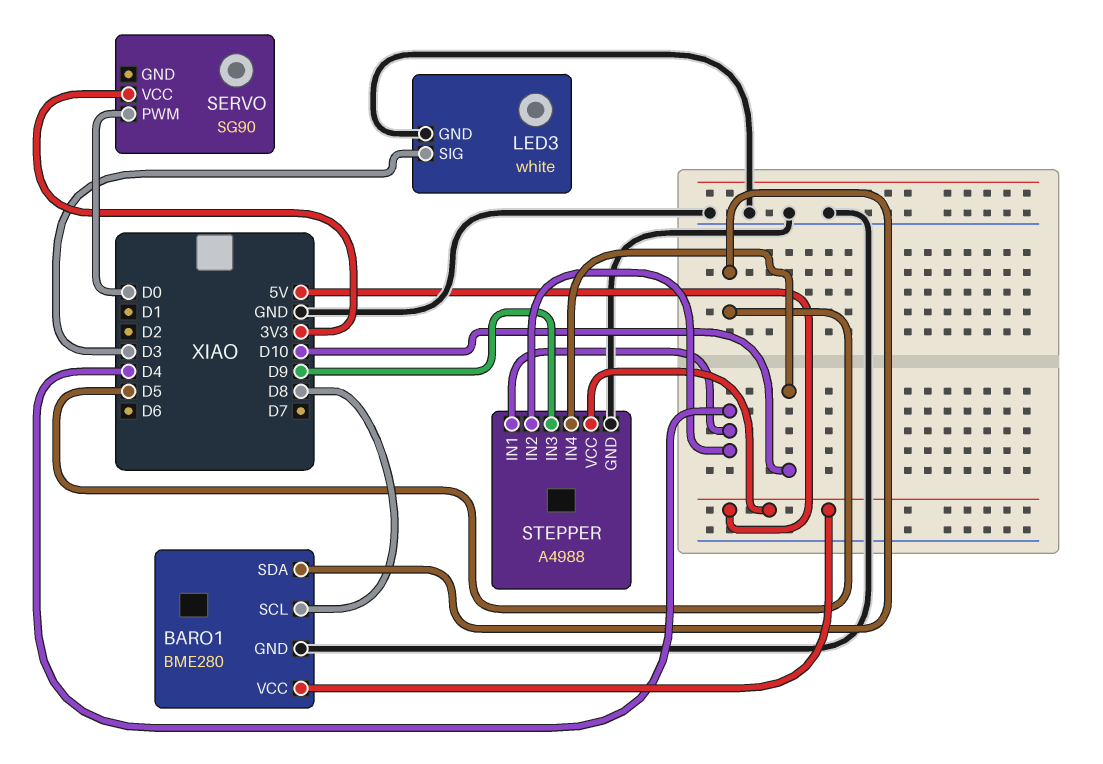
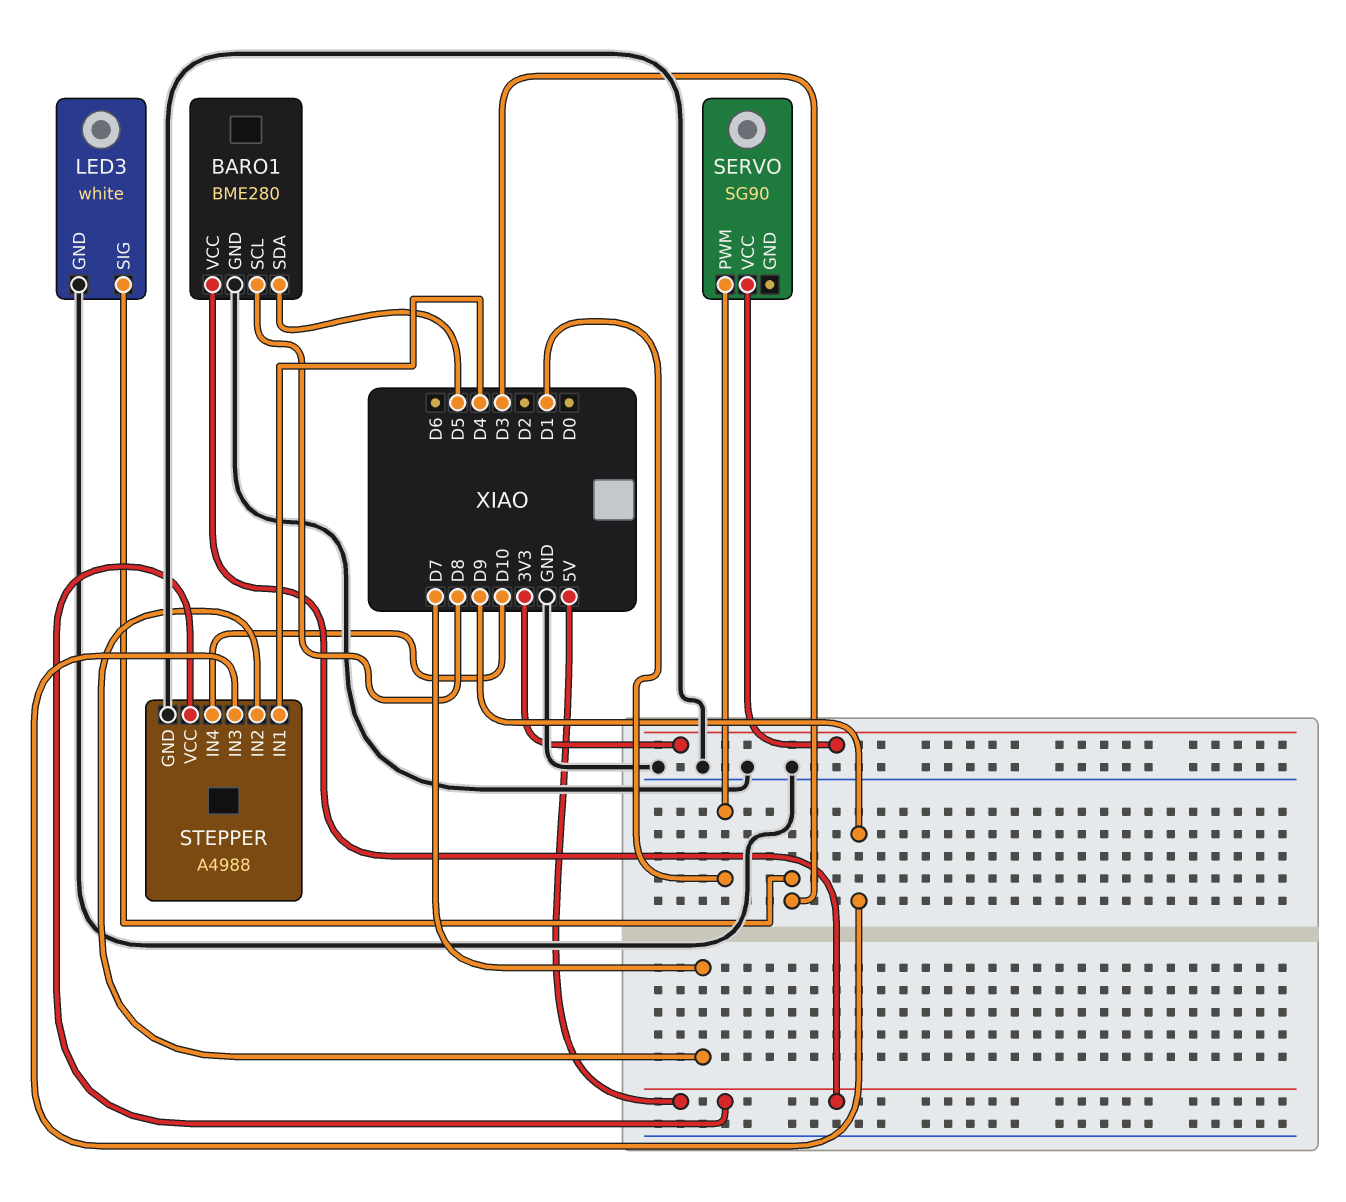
SERVO pin PWM: D0 -> D1
STEPPER pin IN2: D4 -> D7

